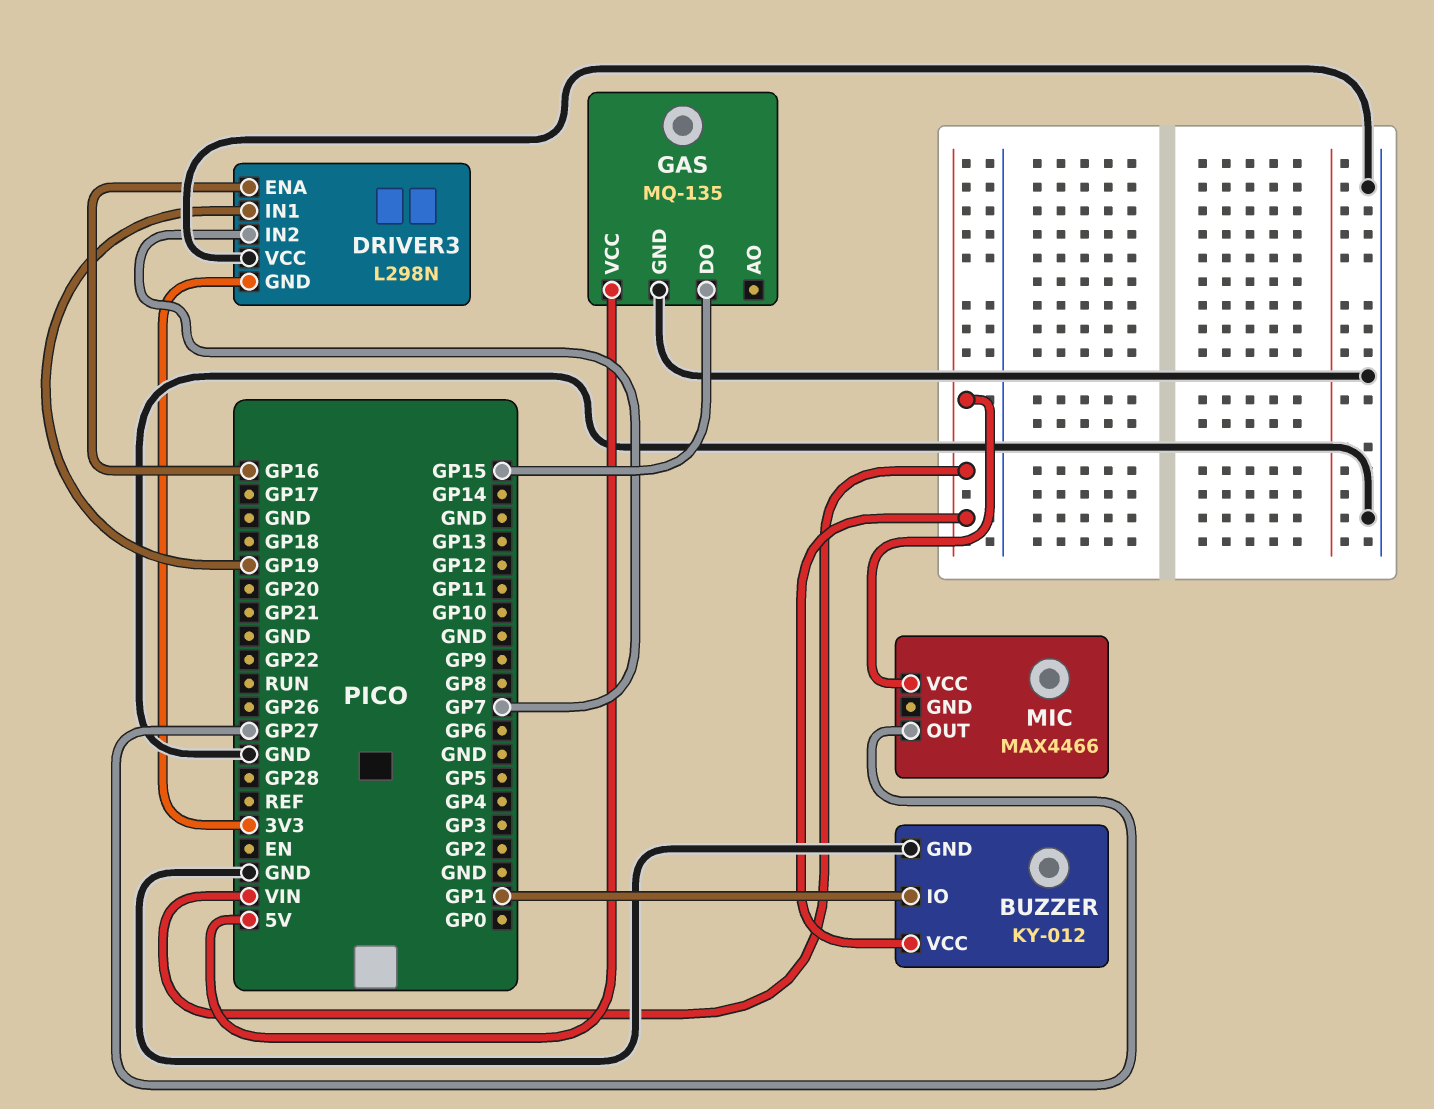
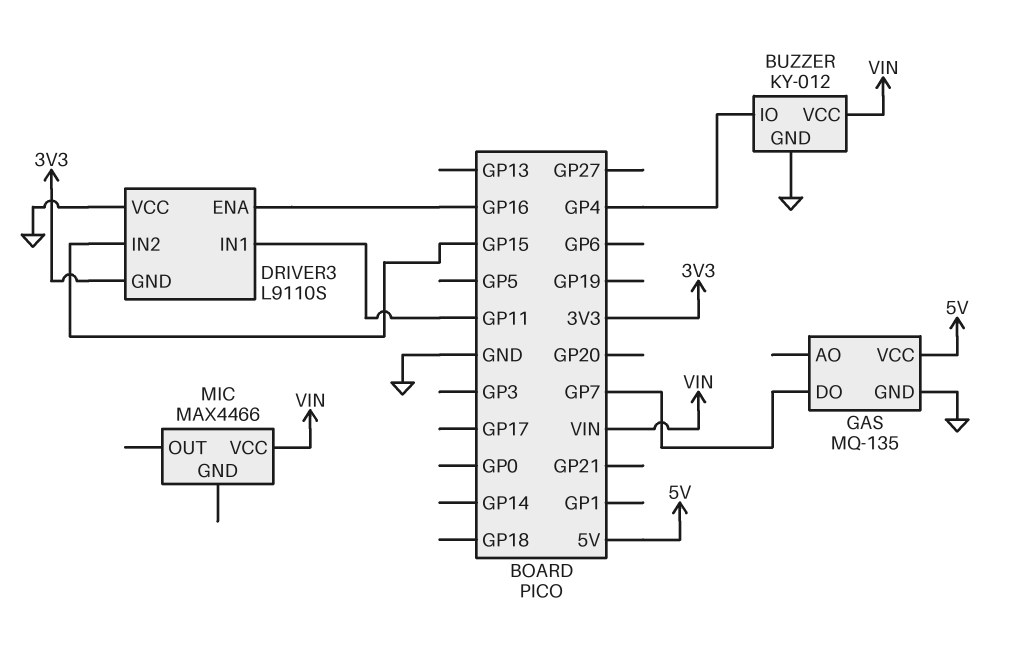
BUZZER pin IO: GP1 -> GP4
DRIVER3: L298N -> L9110S
DRIVER3 pin IN1: GP19 -> GP11
DRIVER3 pin IN2: GP7 -> GP15
GAS pin DO: GP15 -> GP7
MIC pin OUT: GP27 -> none

